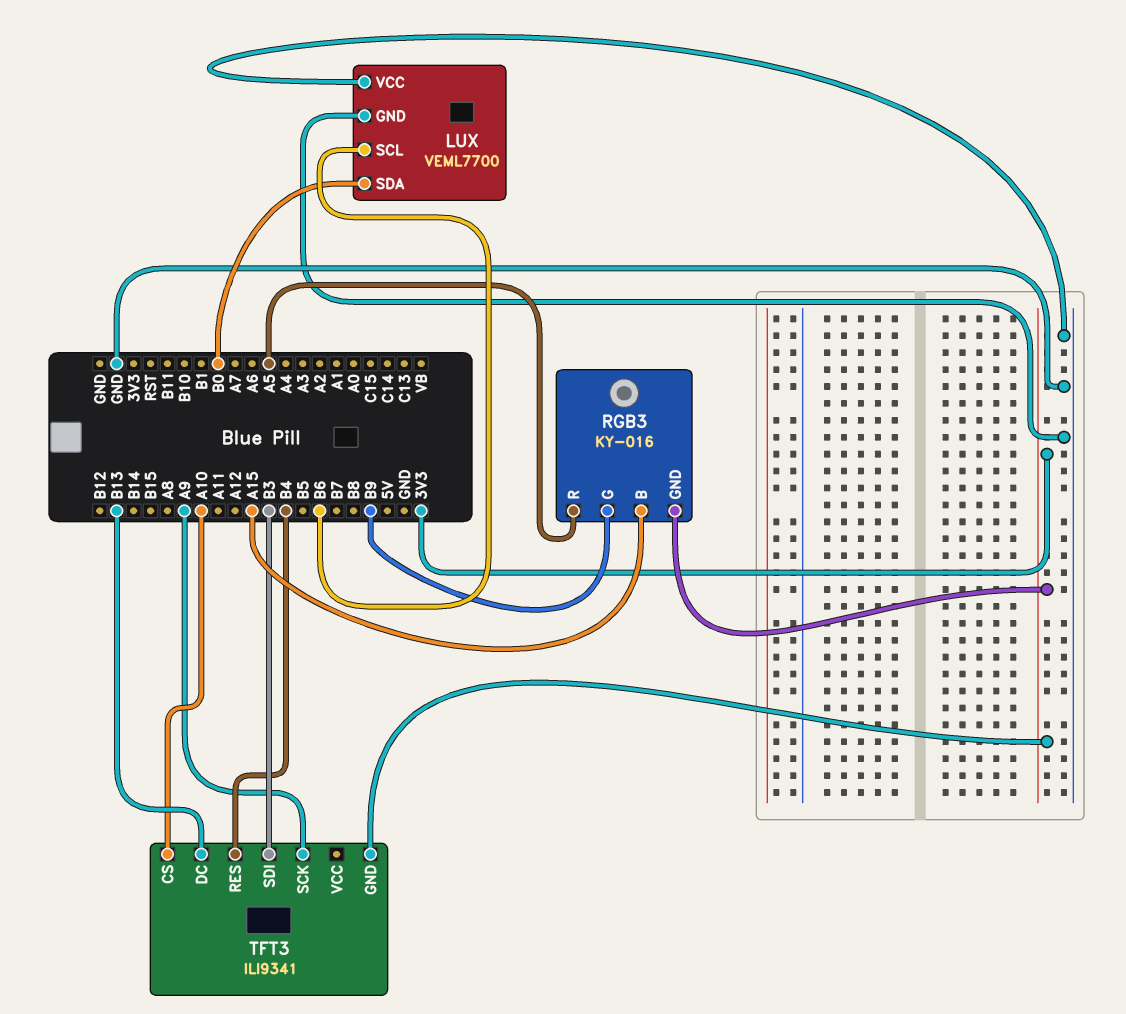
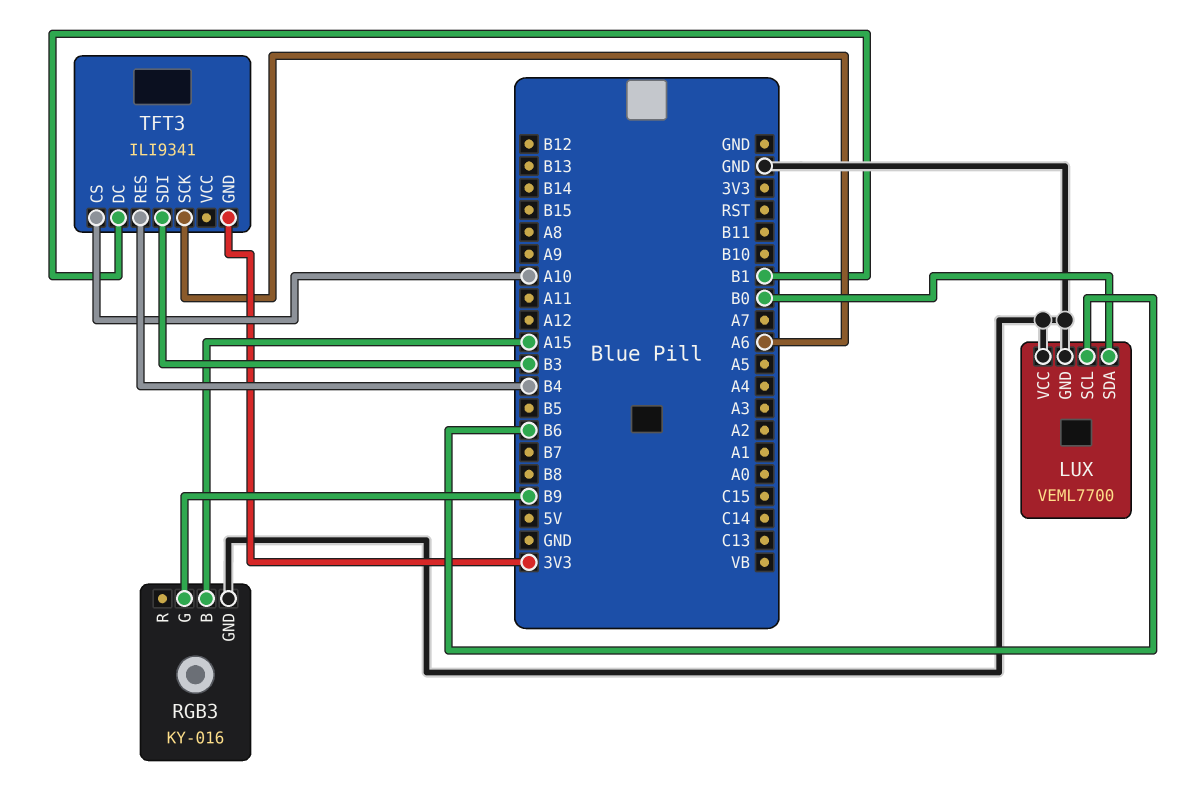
RGB3 pin GND: 3V3 -> GND
RGB3 pin R: A5 -> none
TFT3 pin DC: B13 -> B1
TFT3 pin SCK: A9 -> A6

